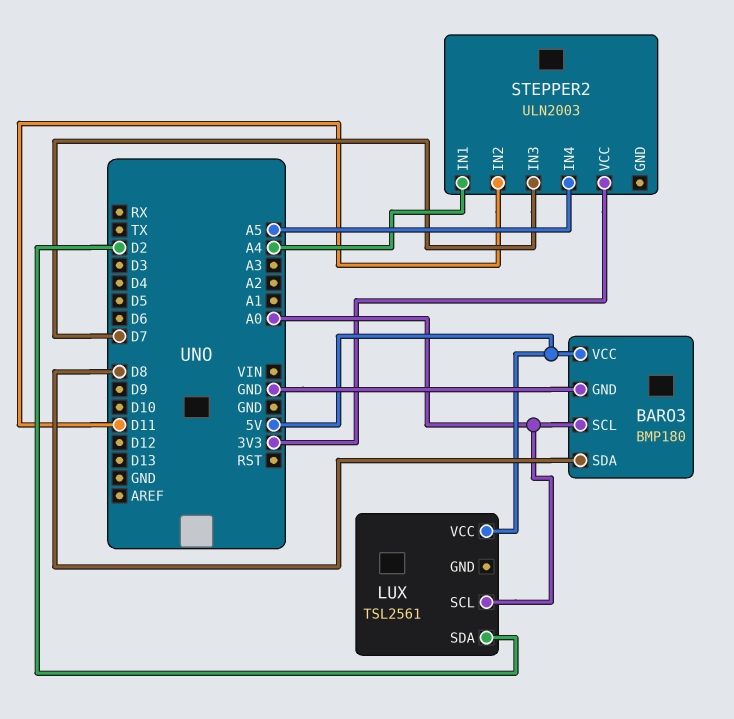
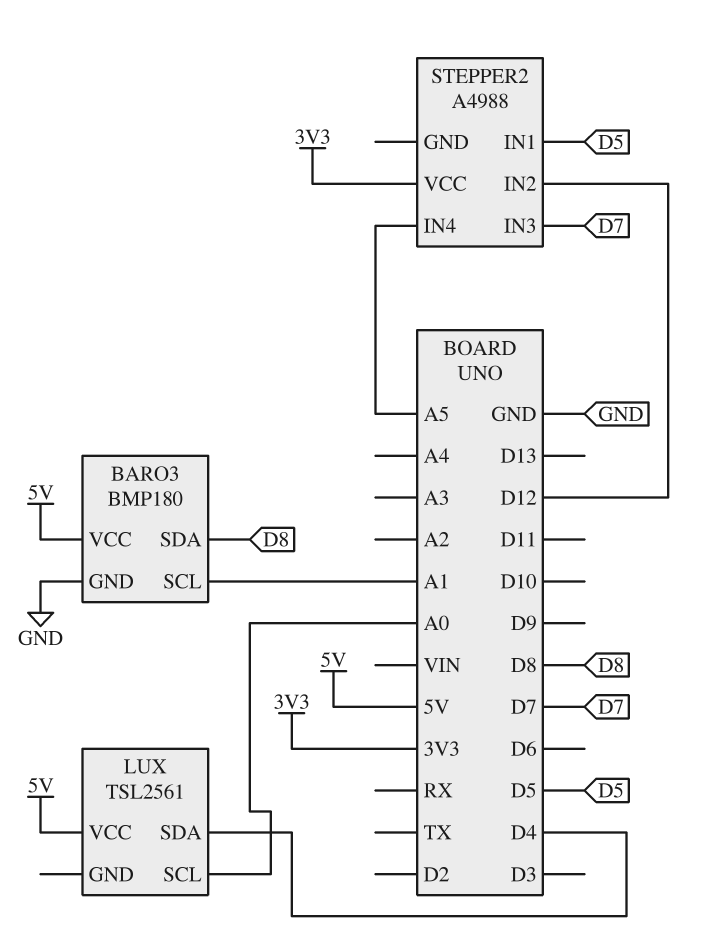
BARO3 pin SCL: A0 -> A1
LUX pin SDA: D2 -> D4
STEPPER2: ULN2003 -> A4988
STEPPER2 pin IN1: A4 -> D5
STEPPER2 pin IN2: D11 -> D12

